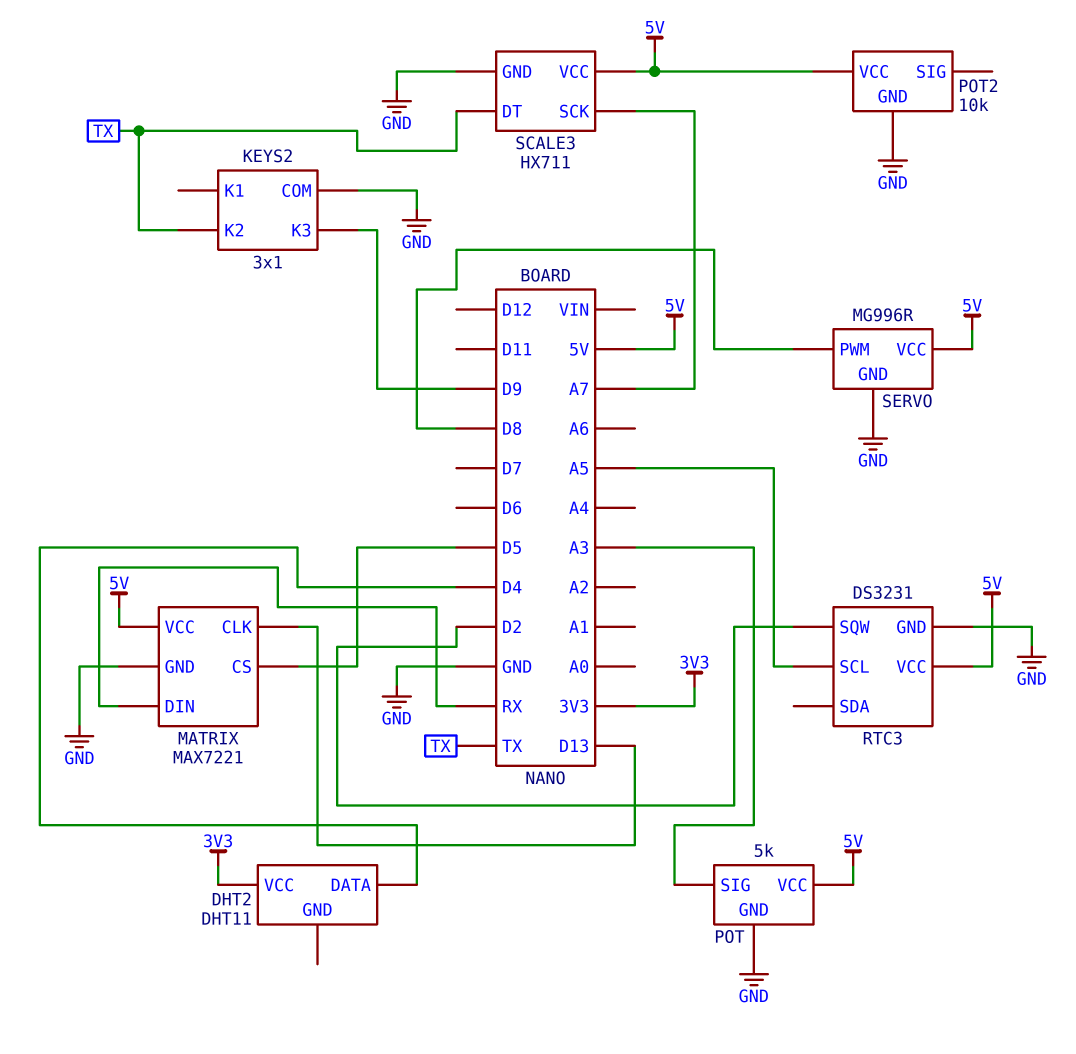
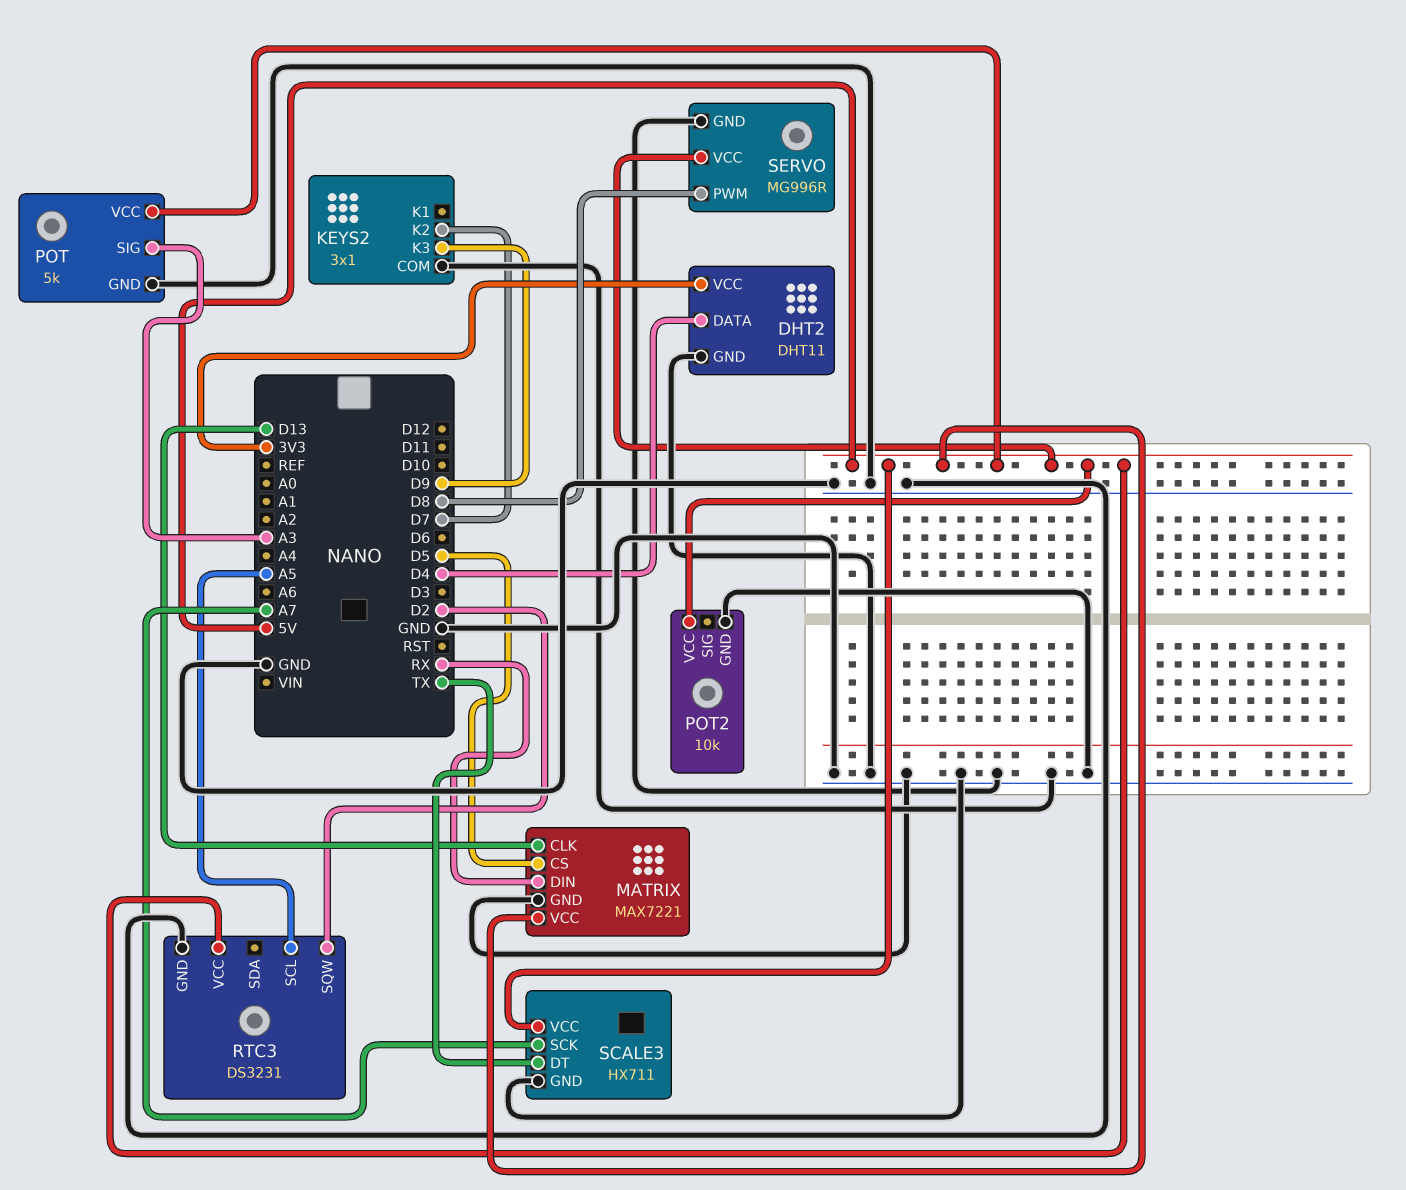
DHT2 pin GND: none -> GND
KEYS2 pin K2: TX -> D7

